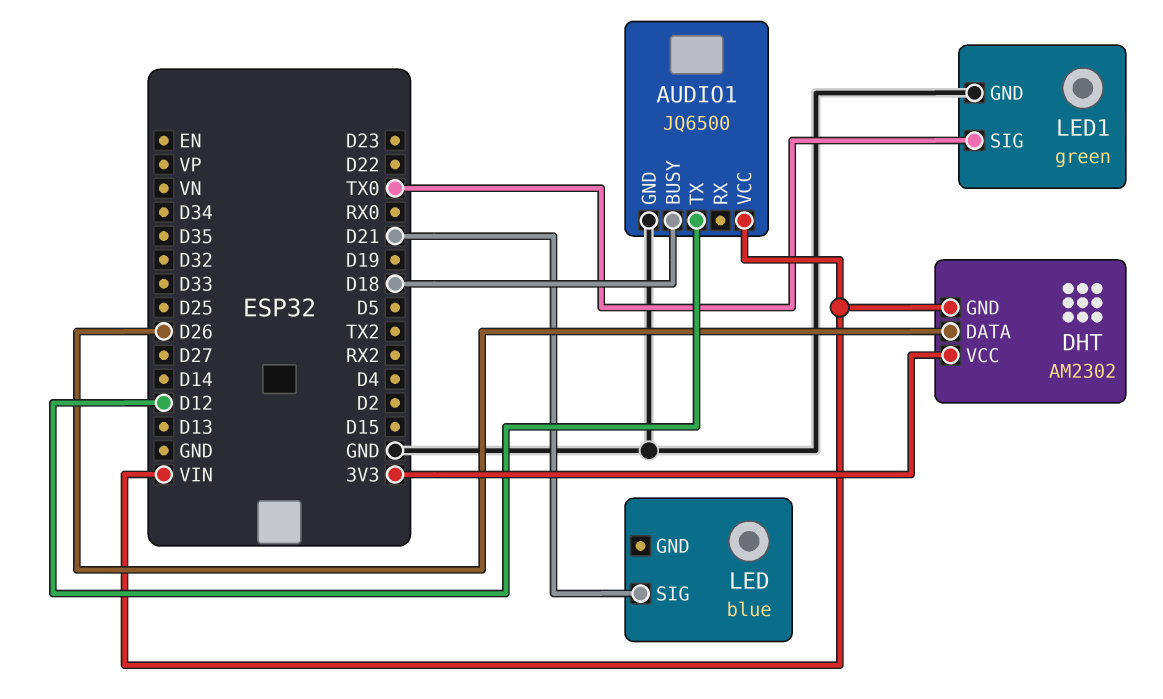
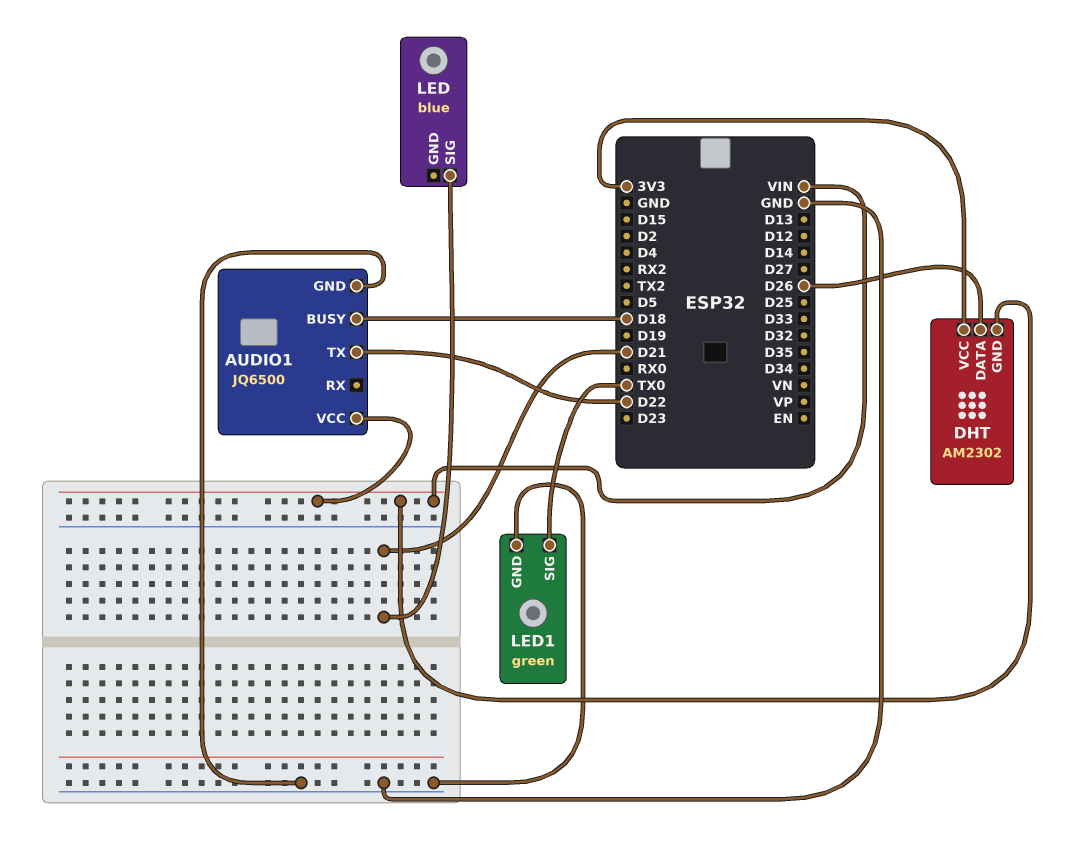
AUDIO1 pin TX: D12 -> D22

